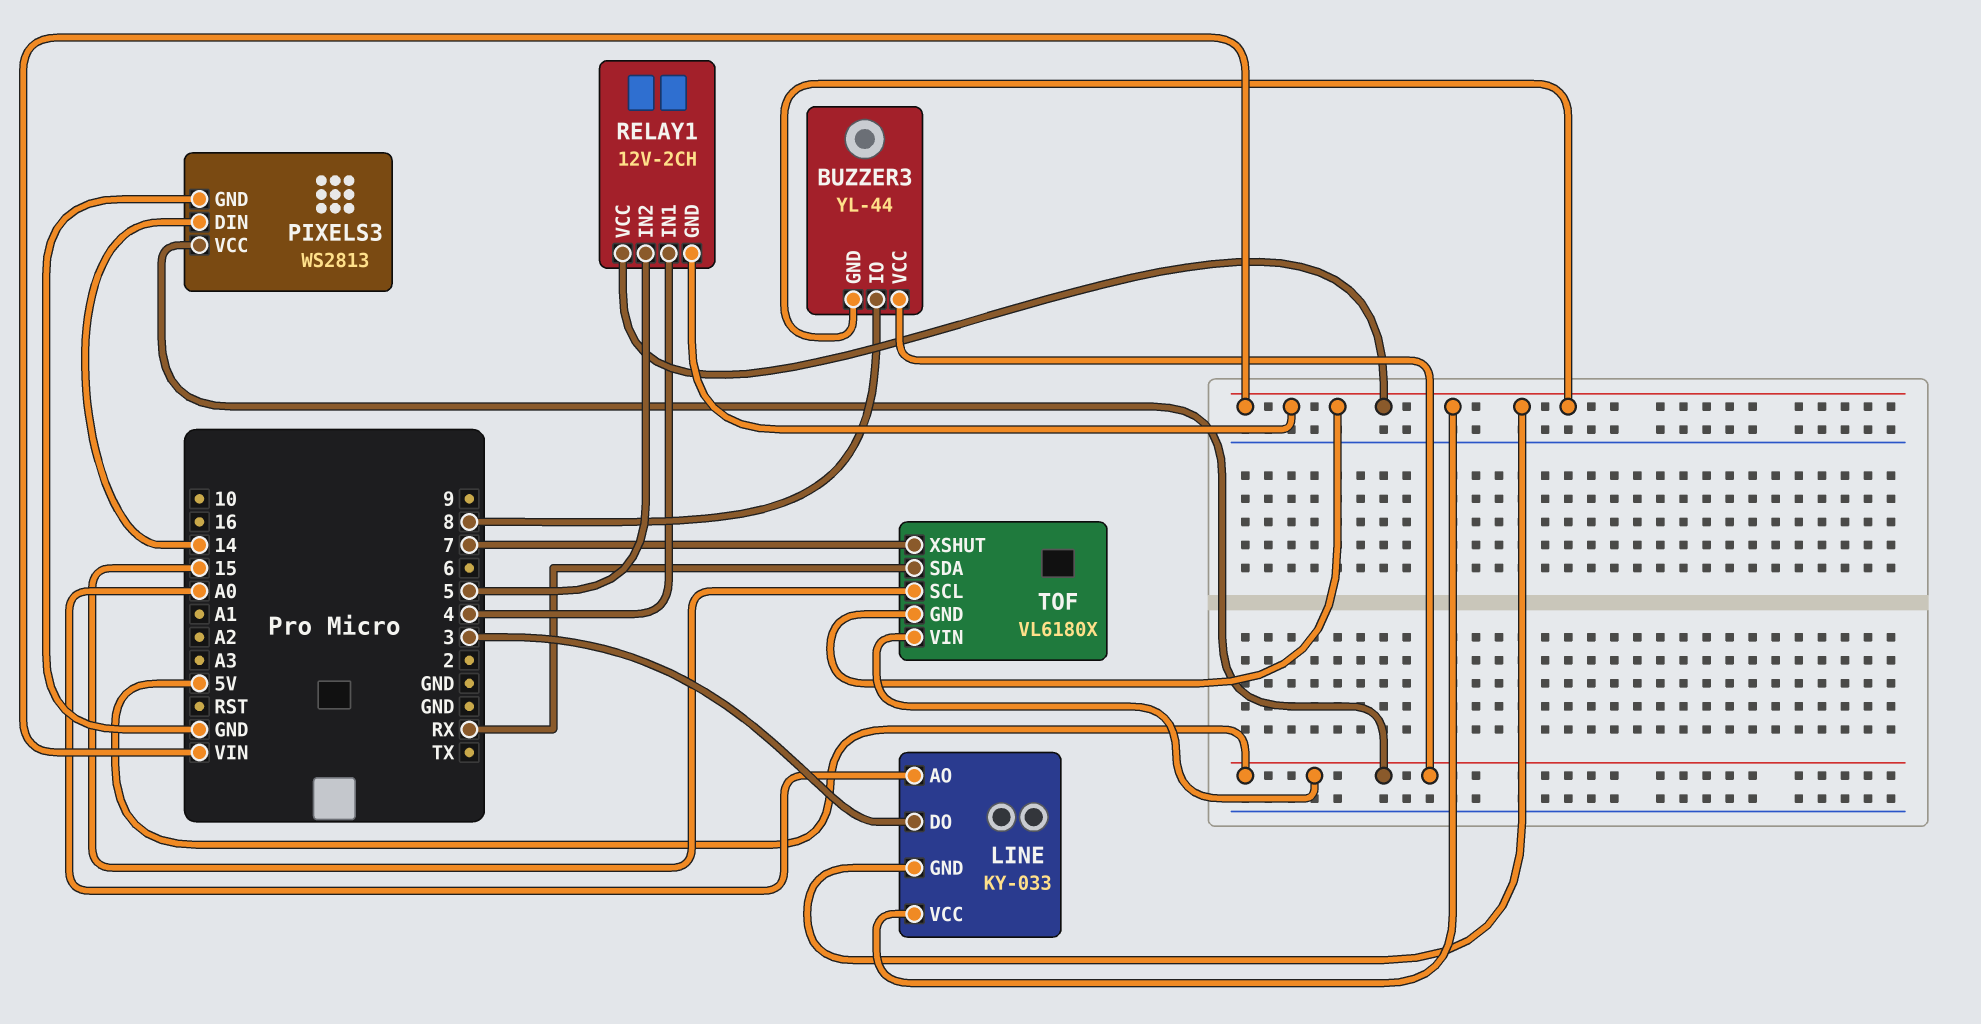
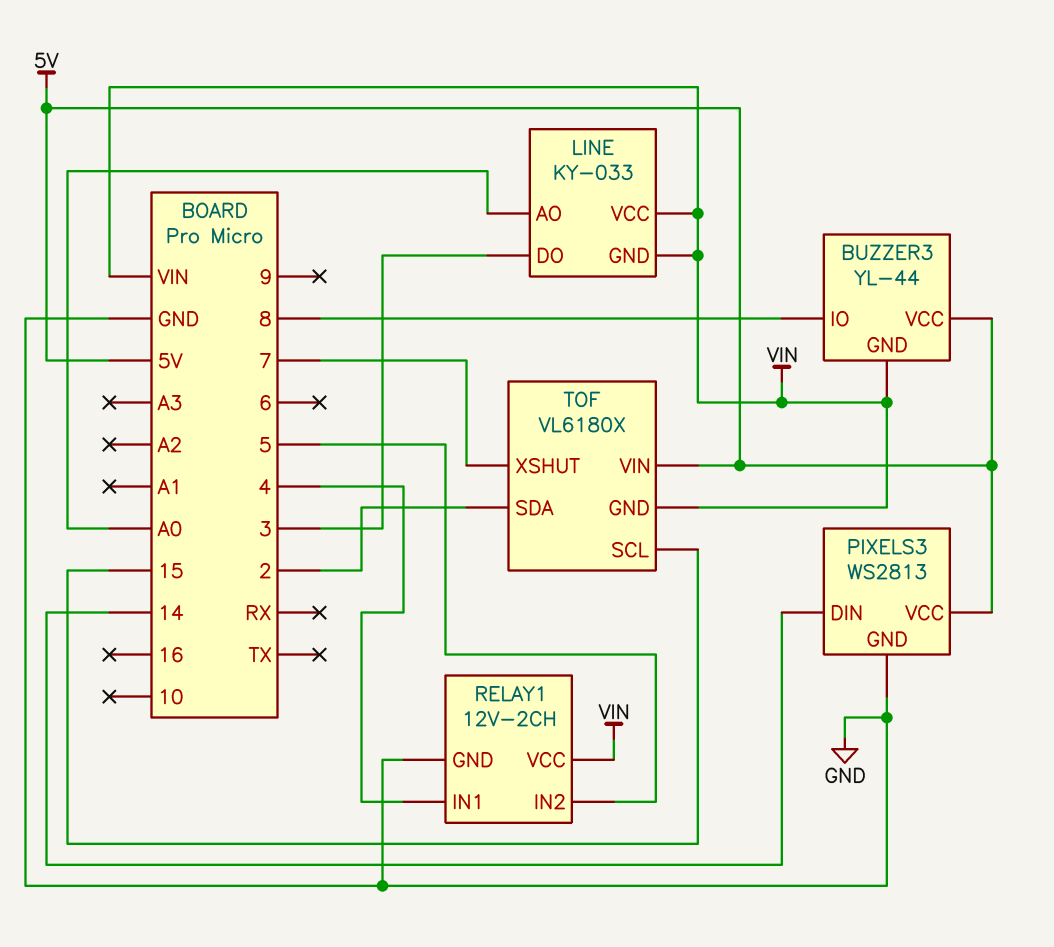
RELAY1 pin GND: VIN -> GND
TOF pin SDA: RX -> 2

